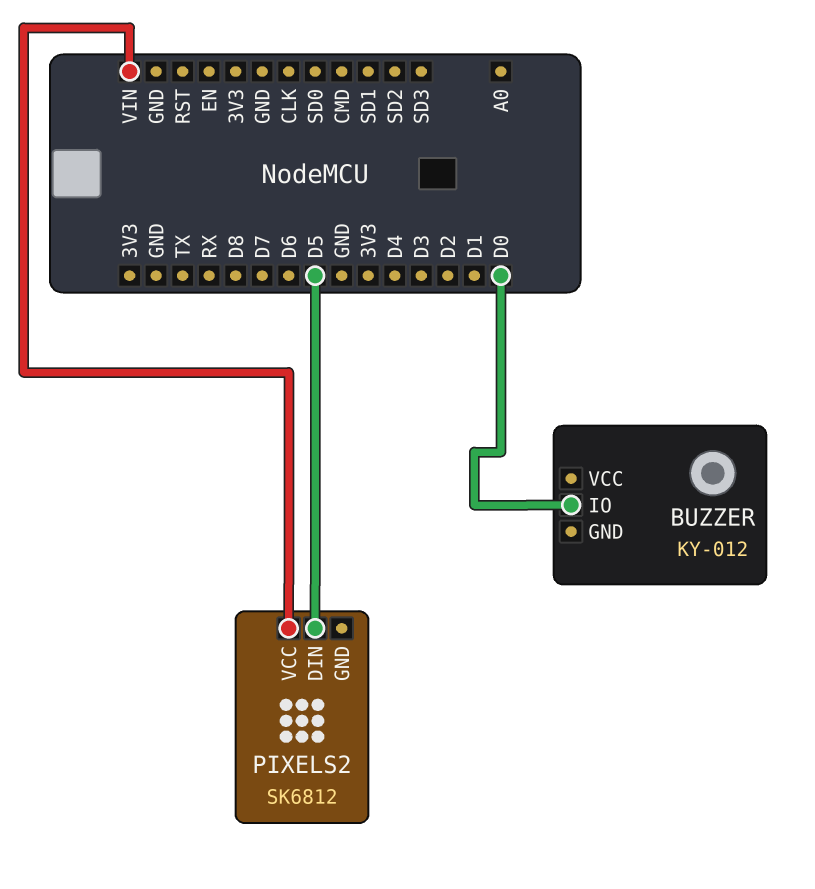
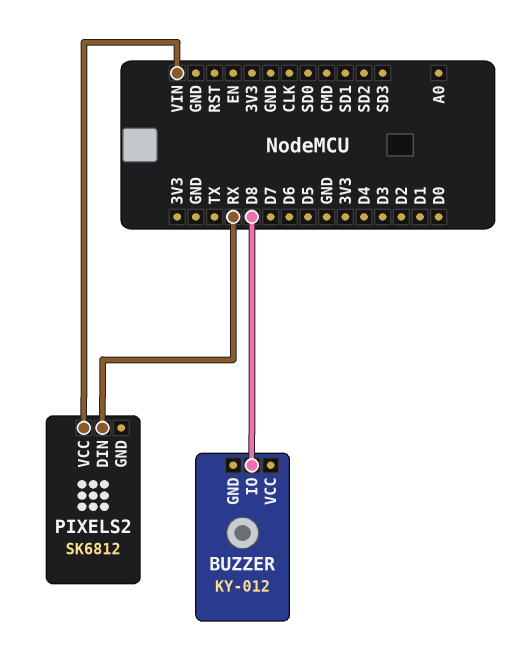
BUZZER pin IO: D0 -> D8
PIXELS2 pin DIN: D5 -> RX

